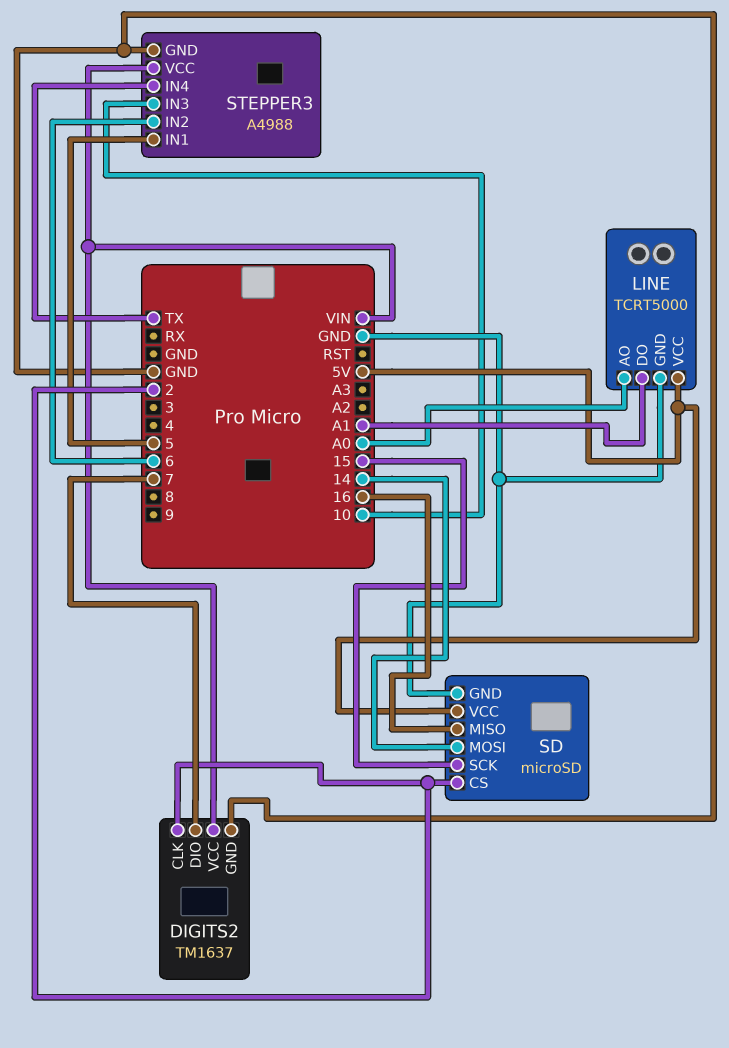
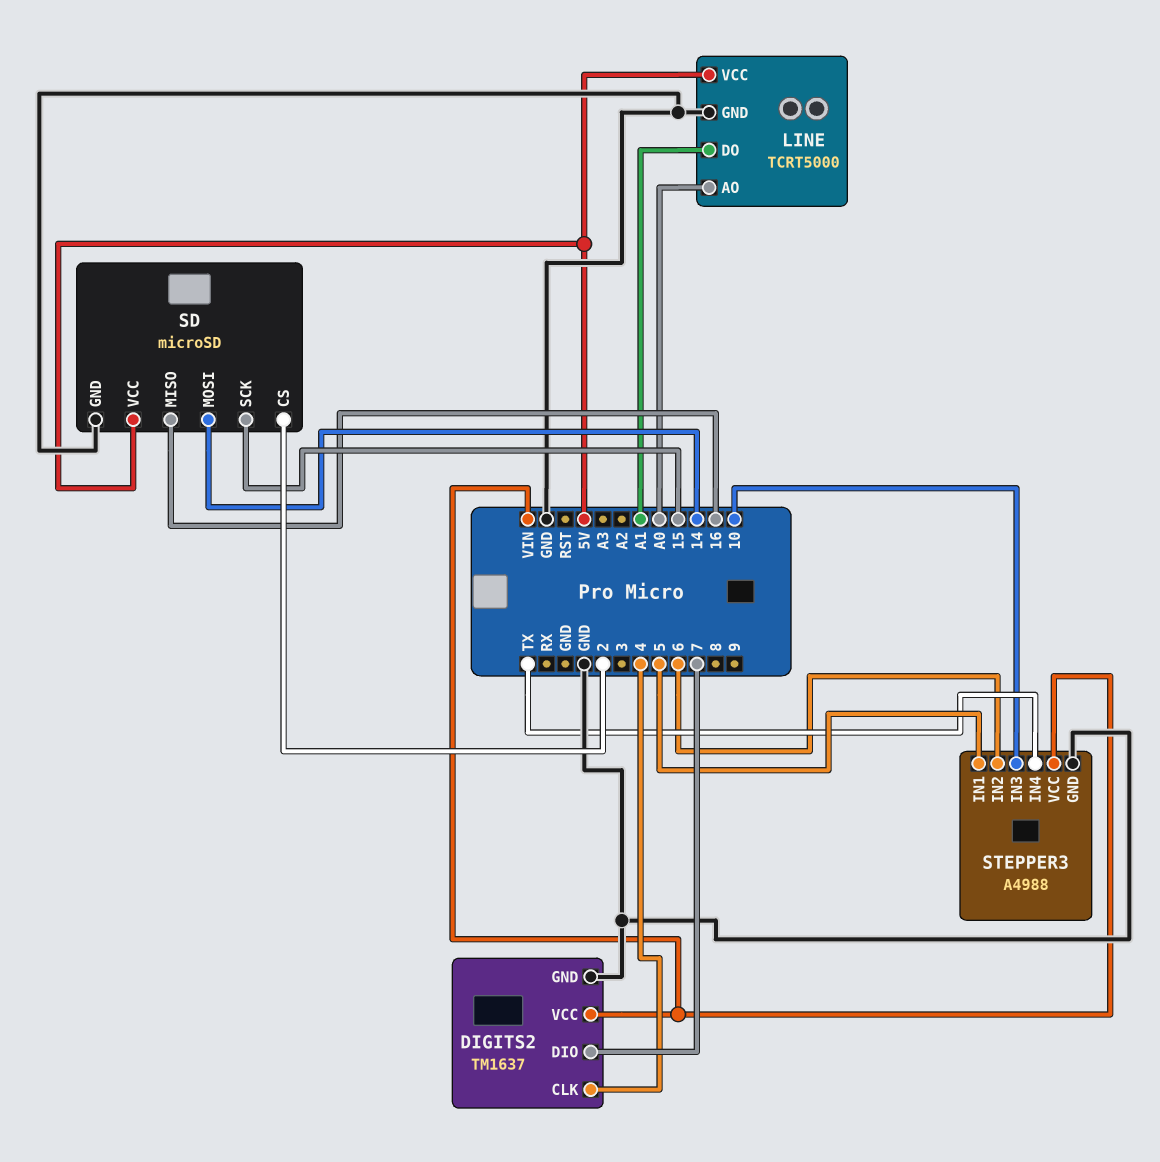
DIGITS2 pin CLK: 2 -> 4

